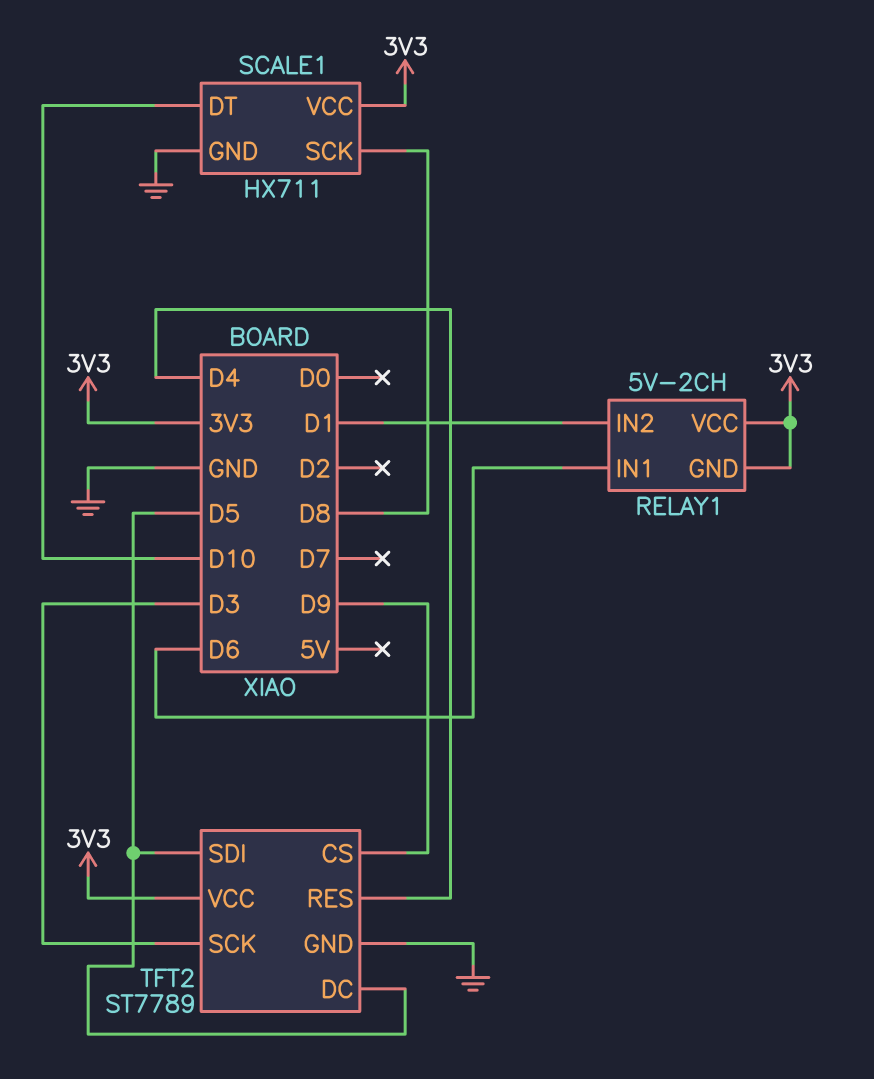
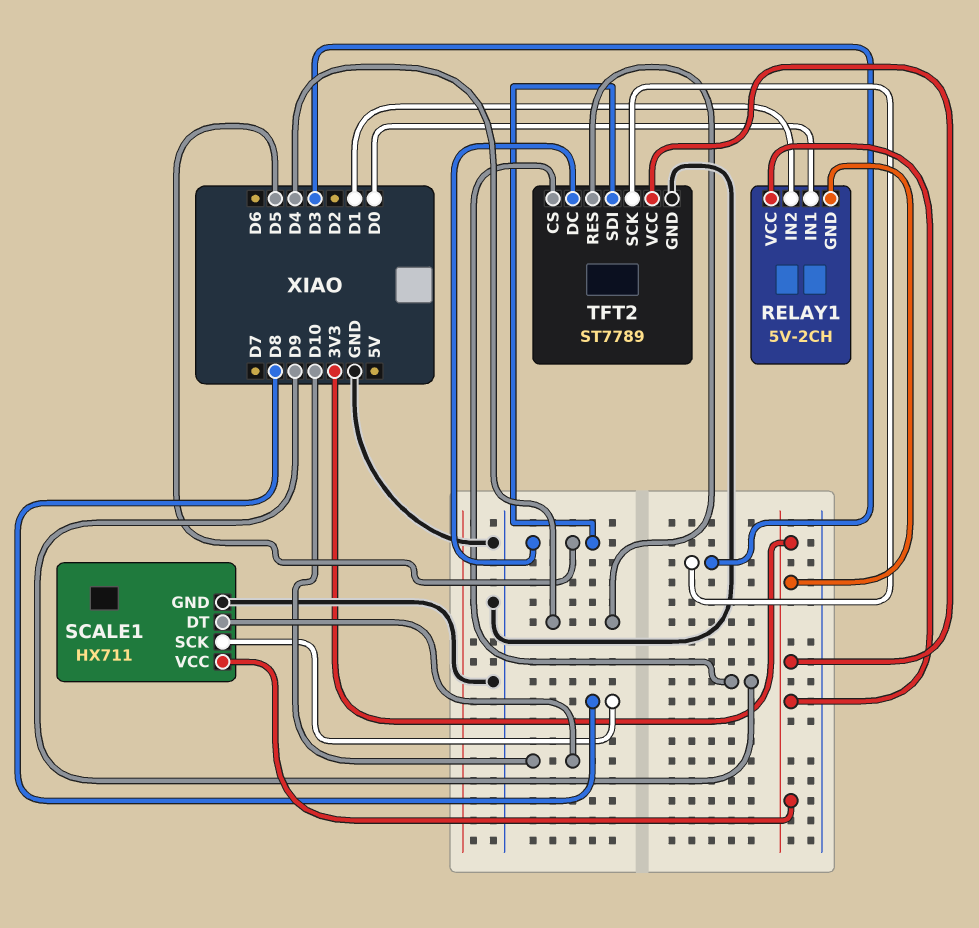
RELAY1 pin IN1: D6 -> D0

